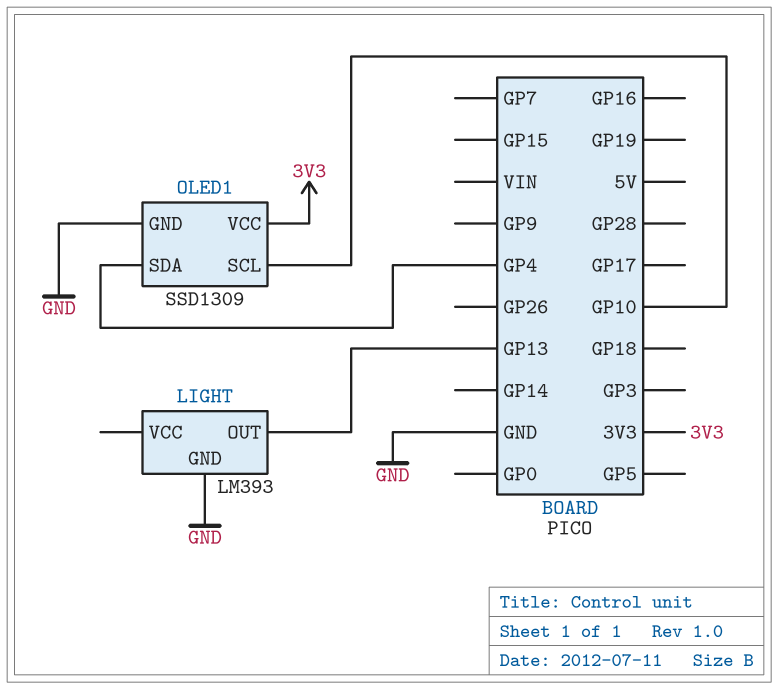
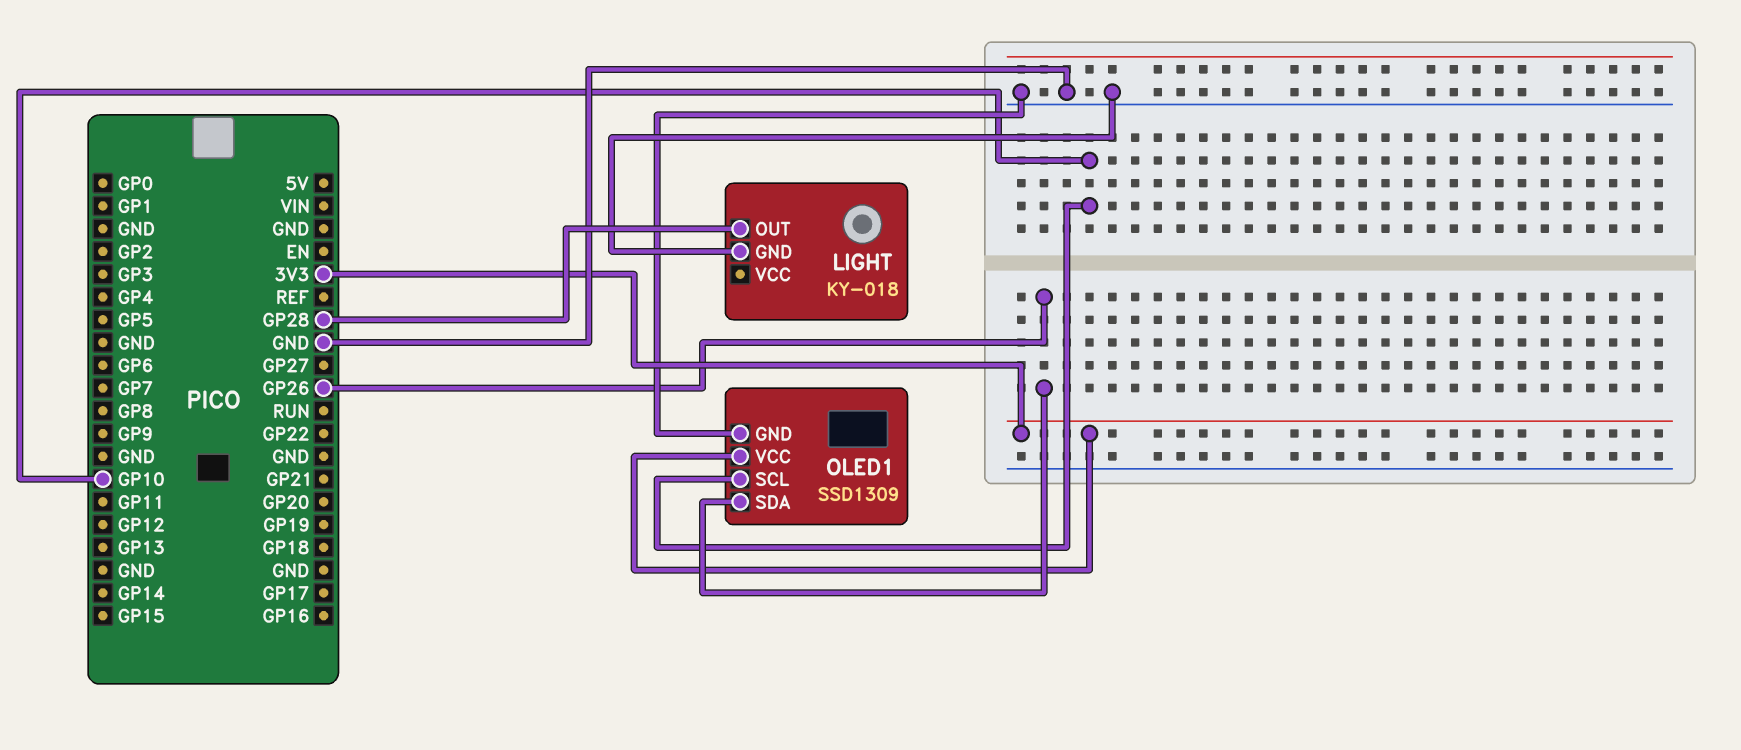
LIGHT: LM393 -> KY-018
LIGHT pin OUT: GP13 -> GP28
OLED1 pin SDA: GP4 -> GP26

